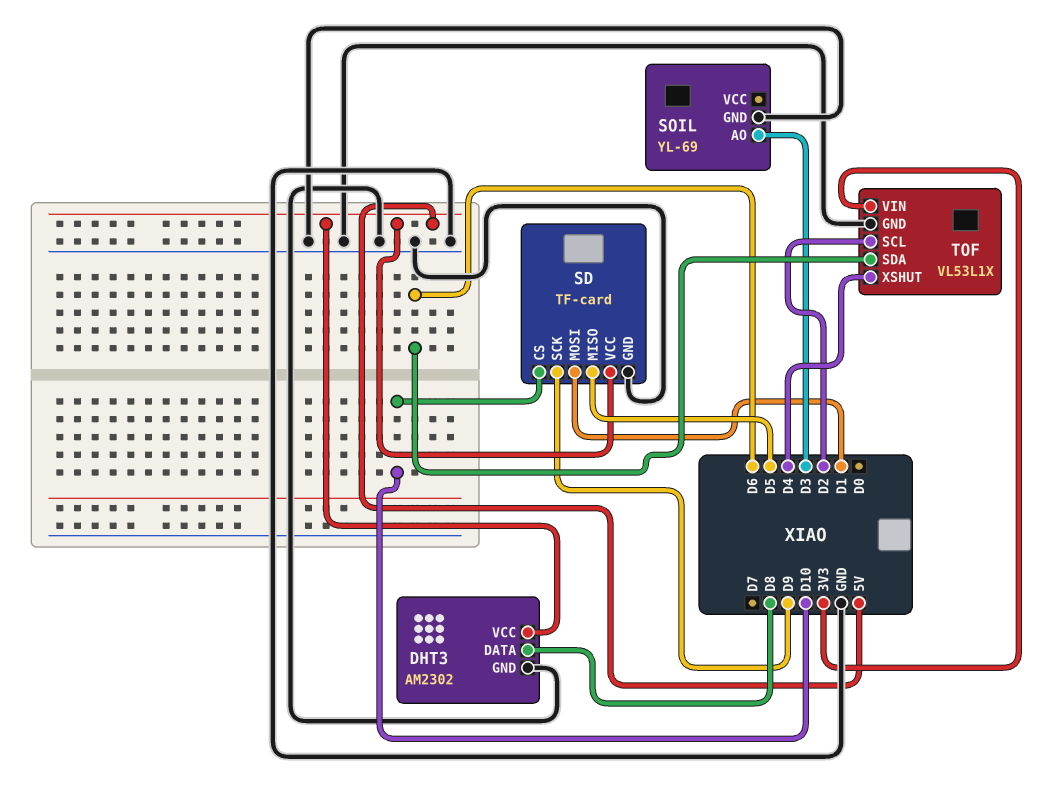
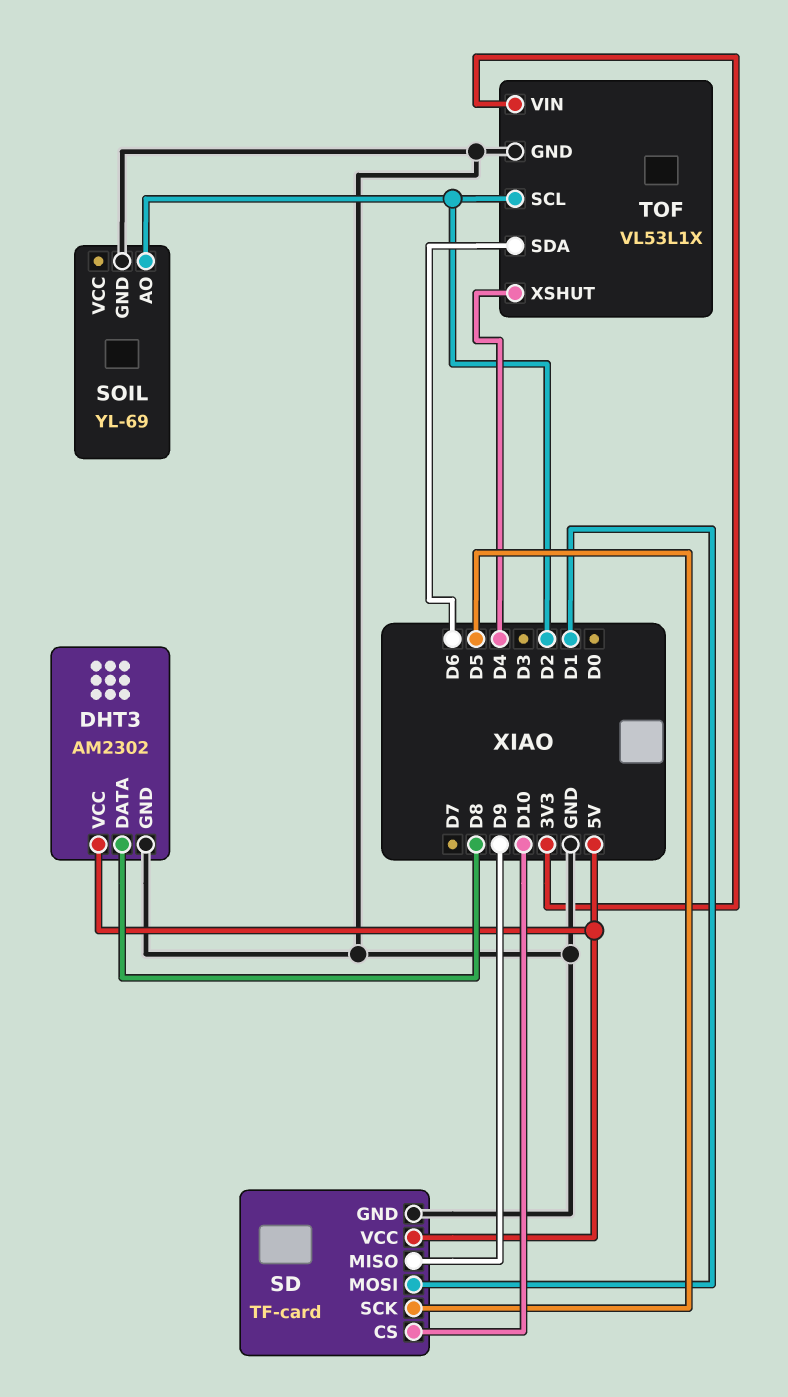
SD pin MISO: D5 -> D9
SD pin SCK: D9 -> D5
SOIL pin AO: D3 -> D2

